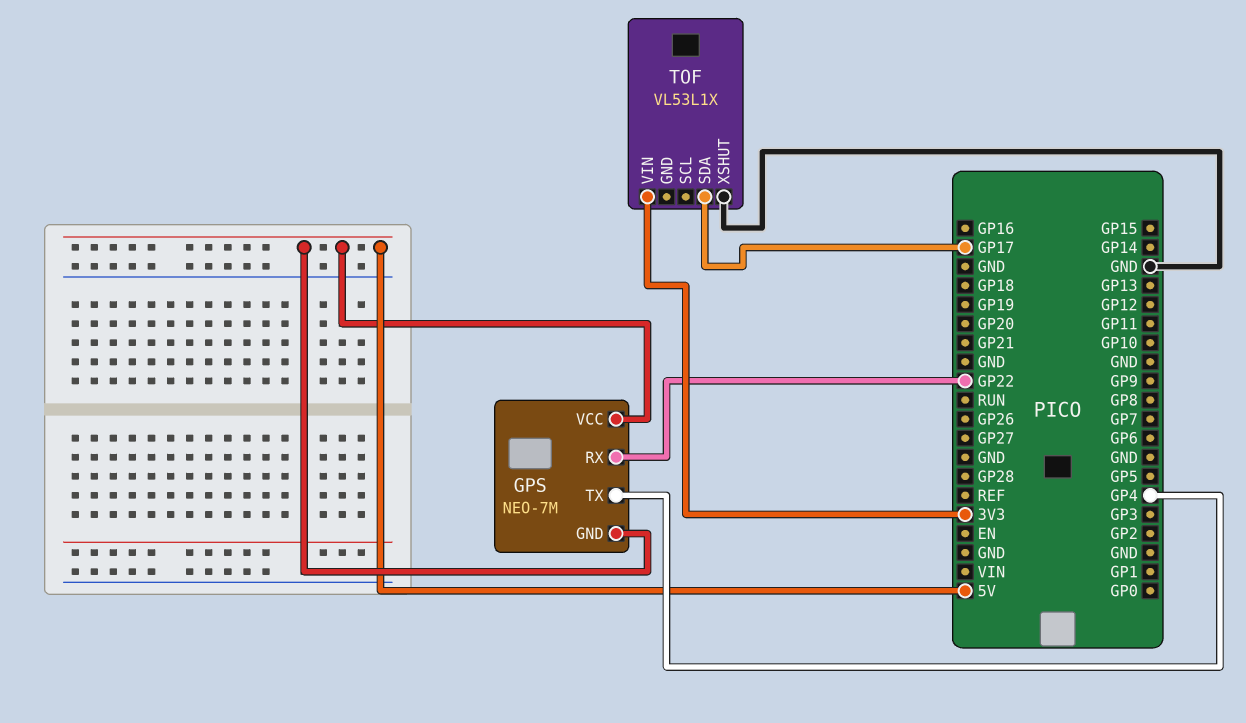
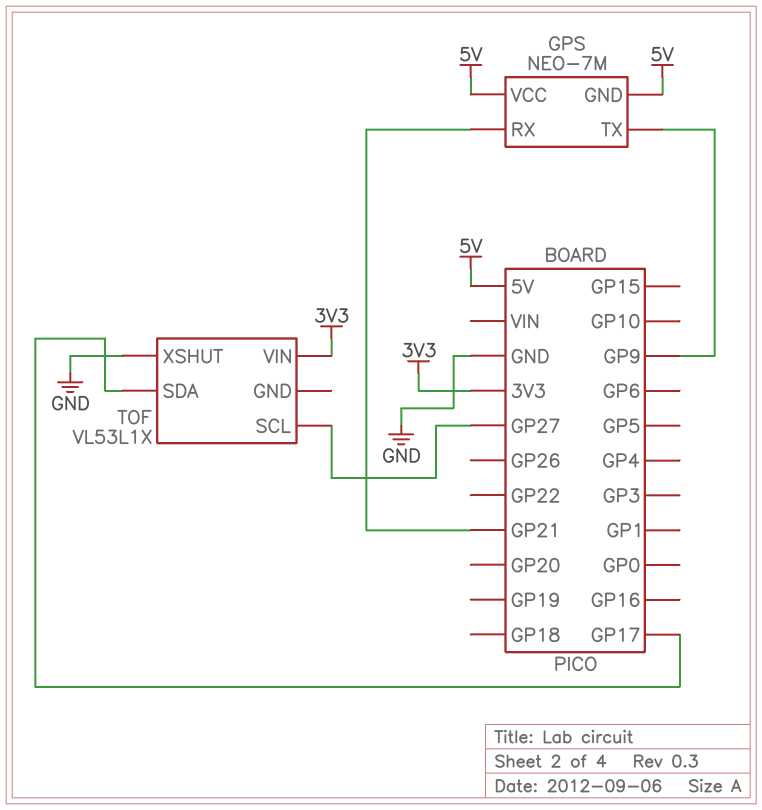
GPS pin RX: GP22 -> GP21
GPS pin TX: GP4 -> GP9
TOF pin SCL: none -> GP27

